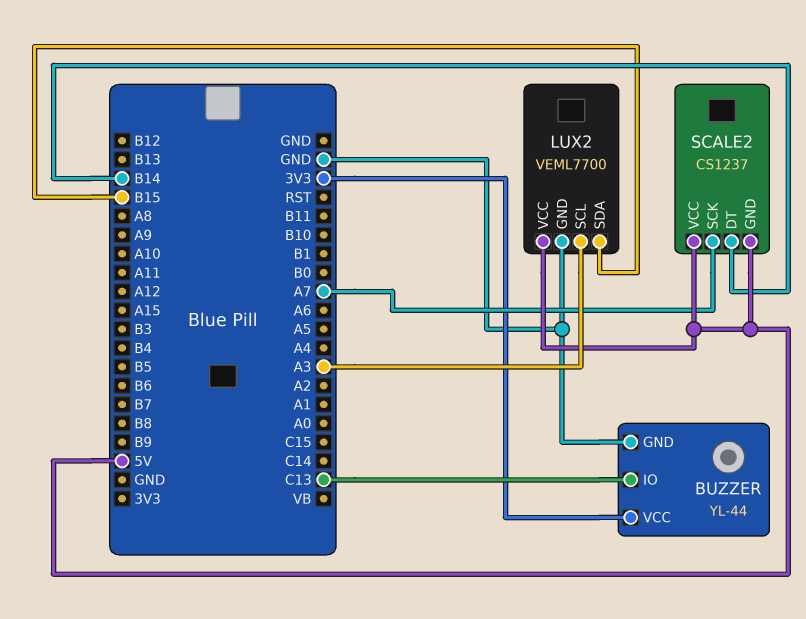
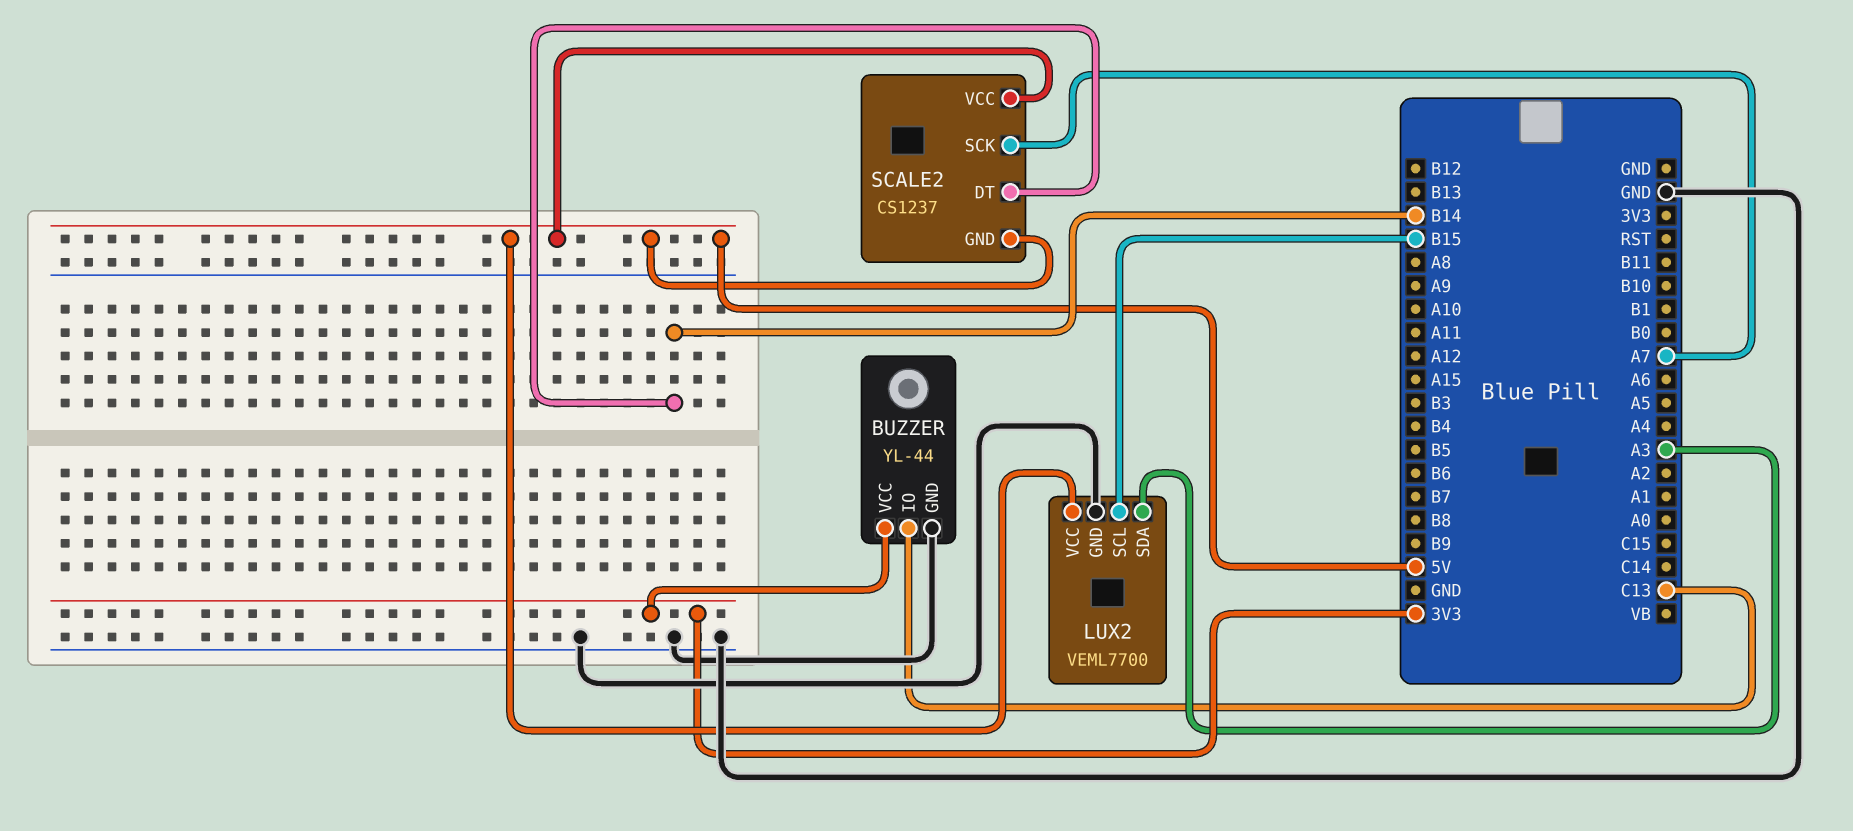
LUX2 pin SCL: A3 -> B15
LUX2 pin SDA: B15 -> A3

